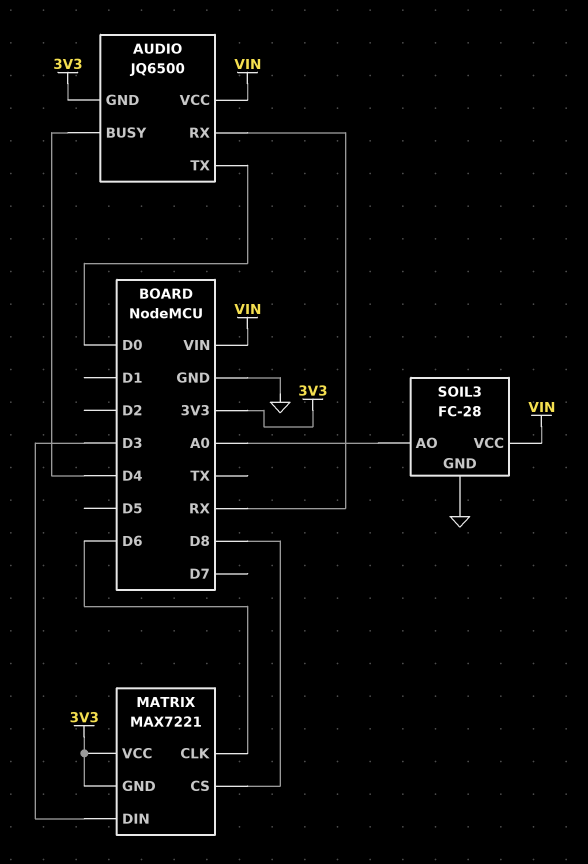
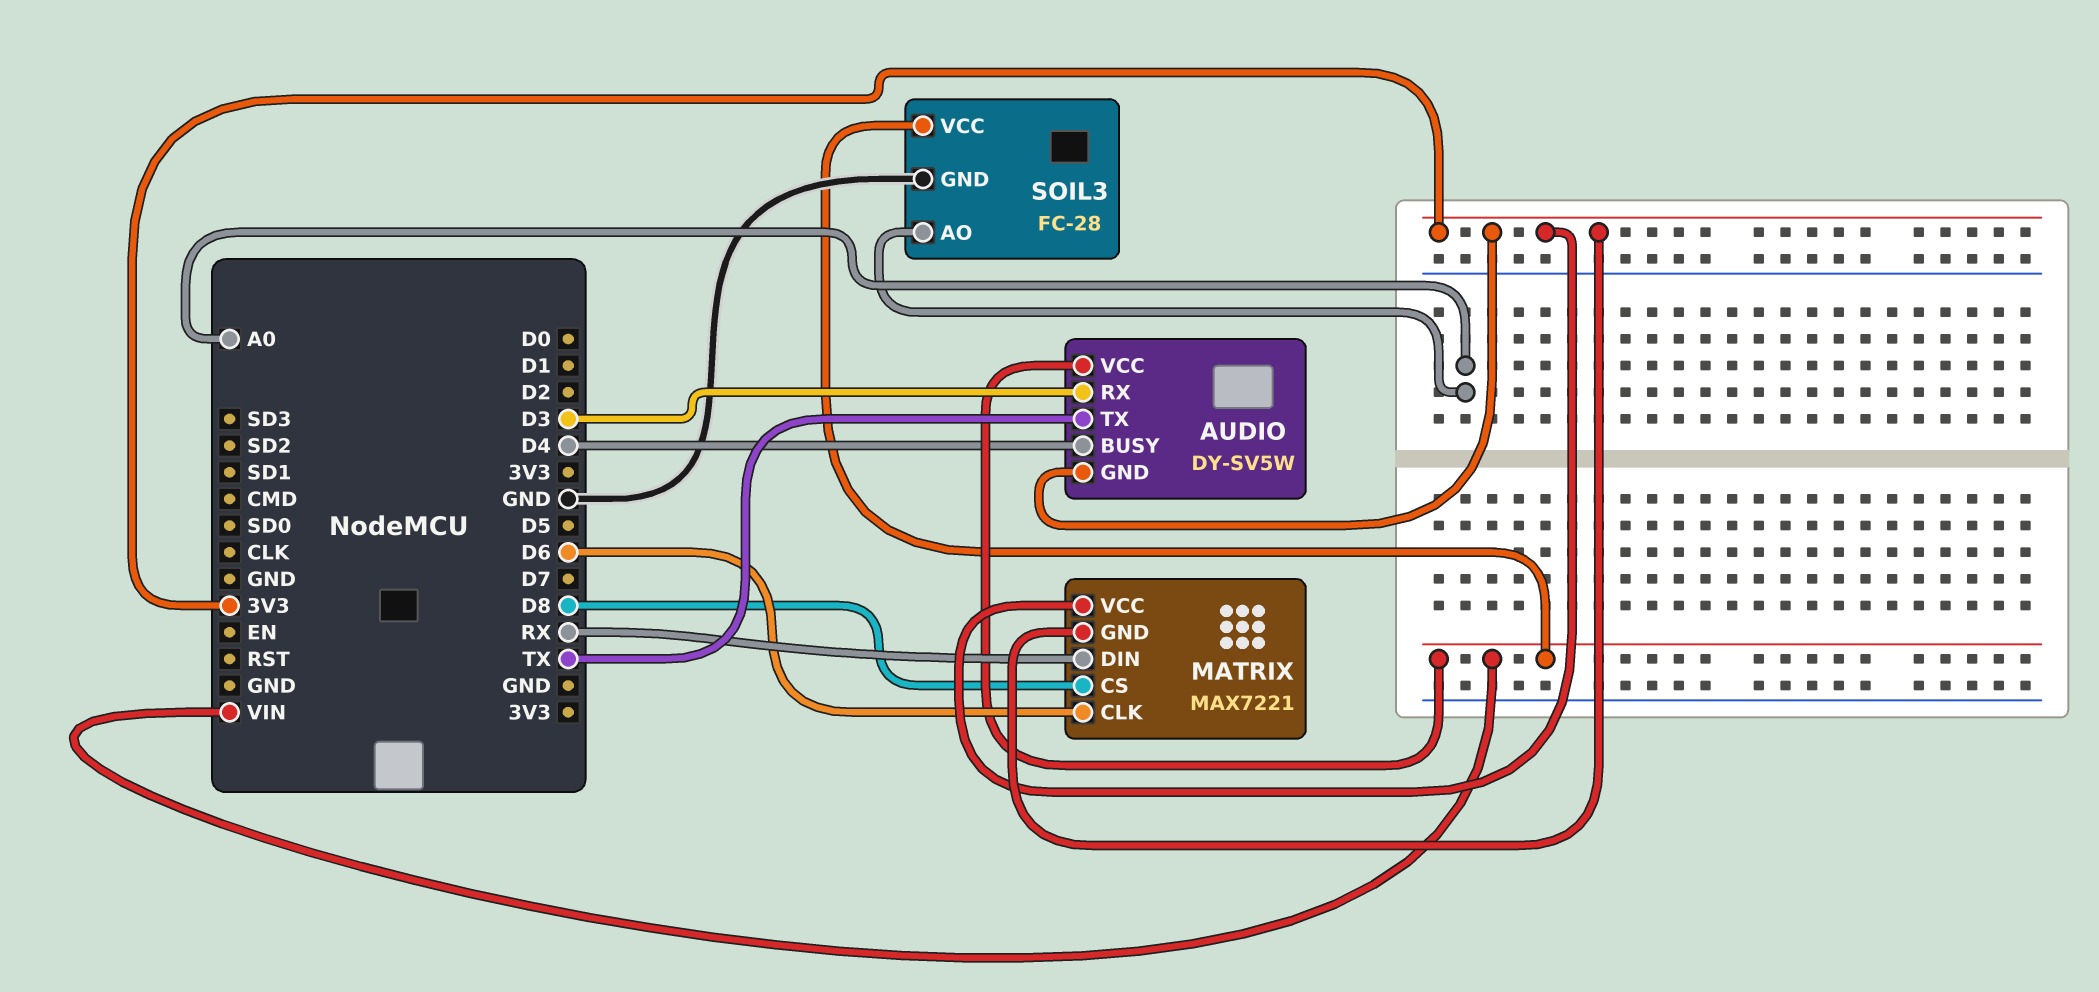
AUDIO: JQ6500 -> DY-SV5W
AUDIO pin RX: RX -> D3
AUDIO pin TX: D0 -> TX
MATRIX pin DIN: D3 -> RX

